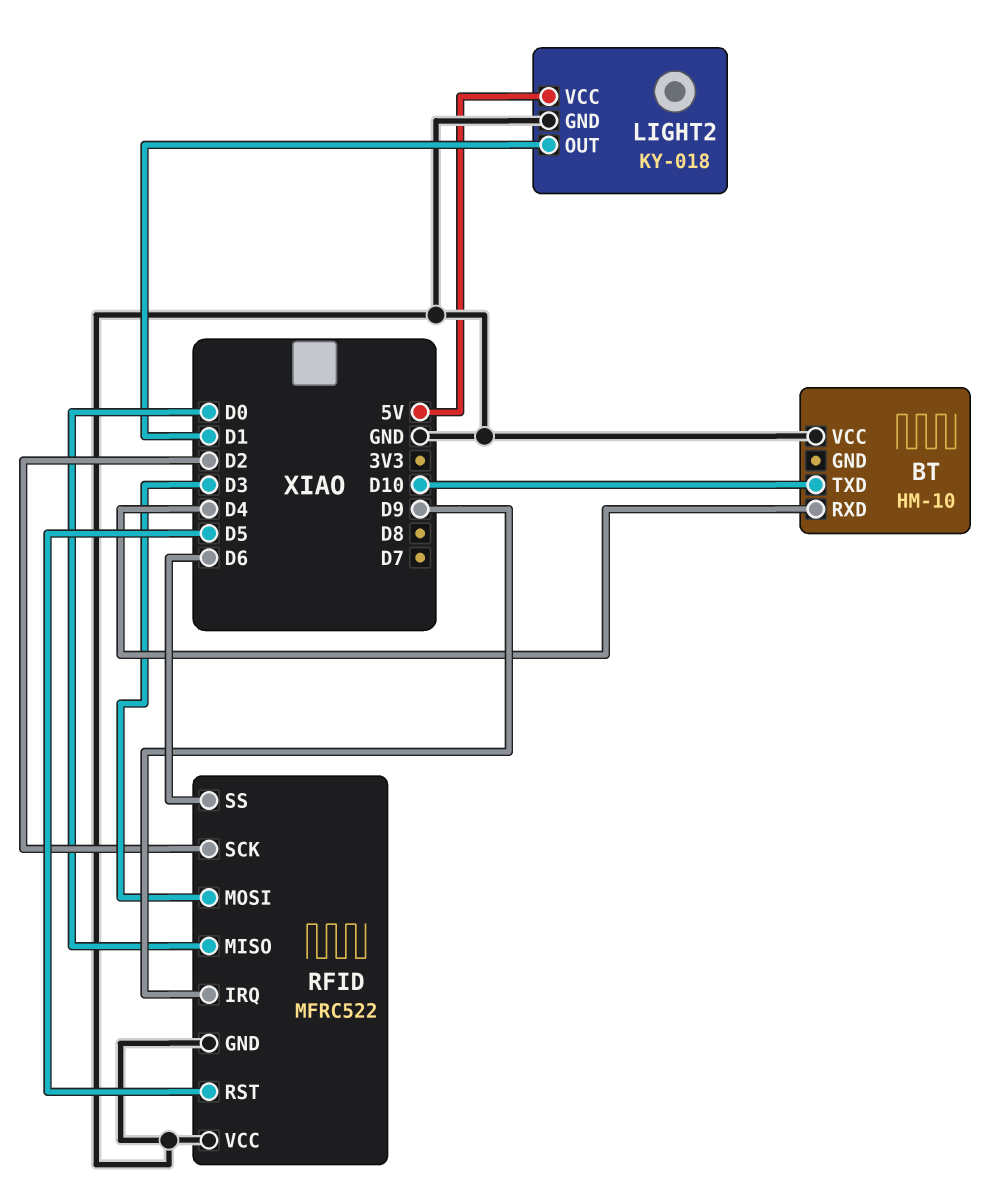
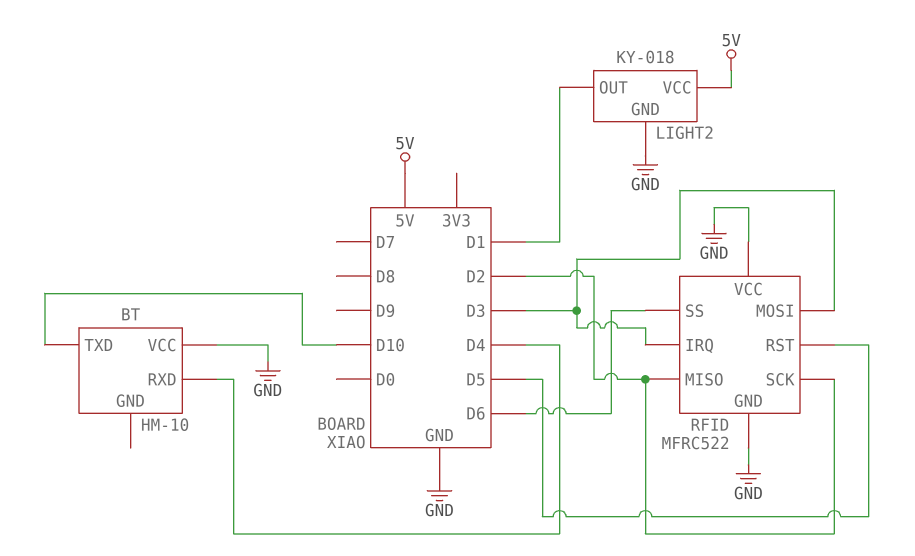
RFID pin IRQ: D9 -> D3
RFID pin MISO: D0 -> D2

